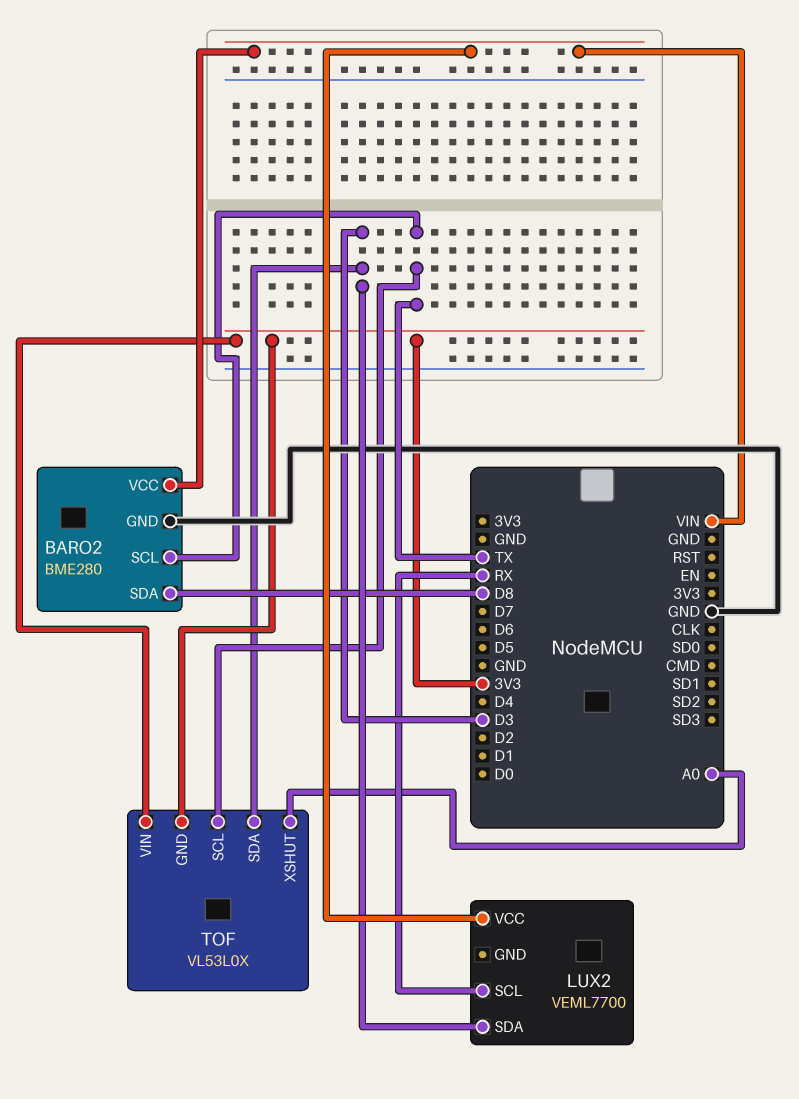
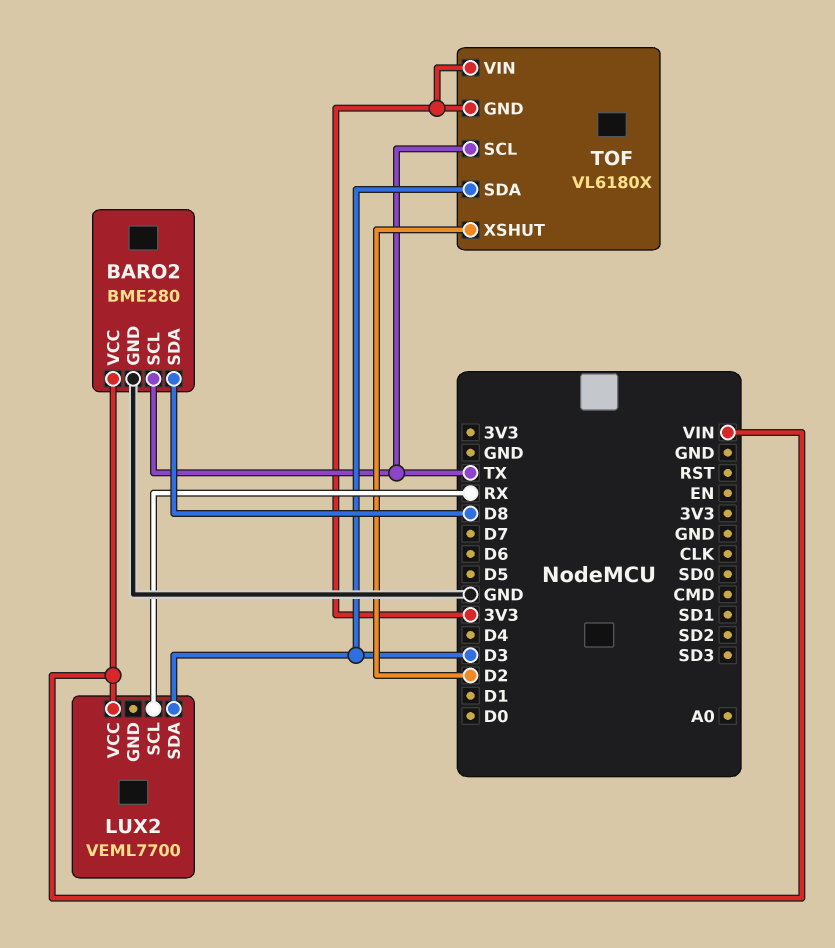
TOF: VL53L0X -> VL6180X
TOF pin XSHUT: A0 -> D2

